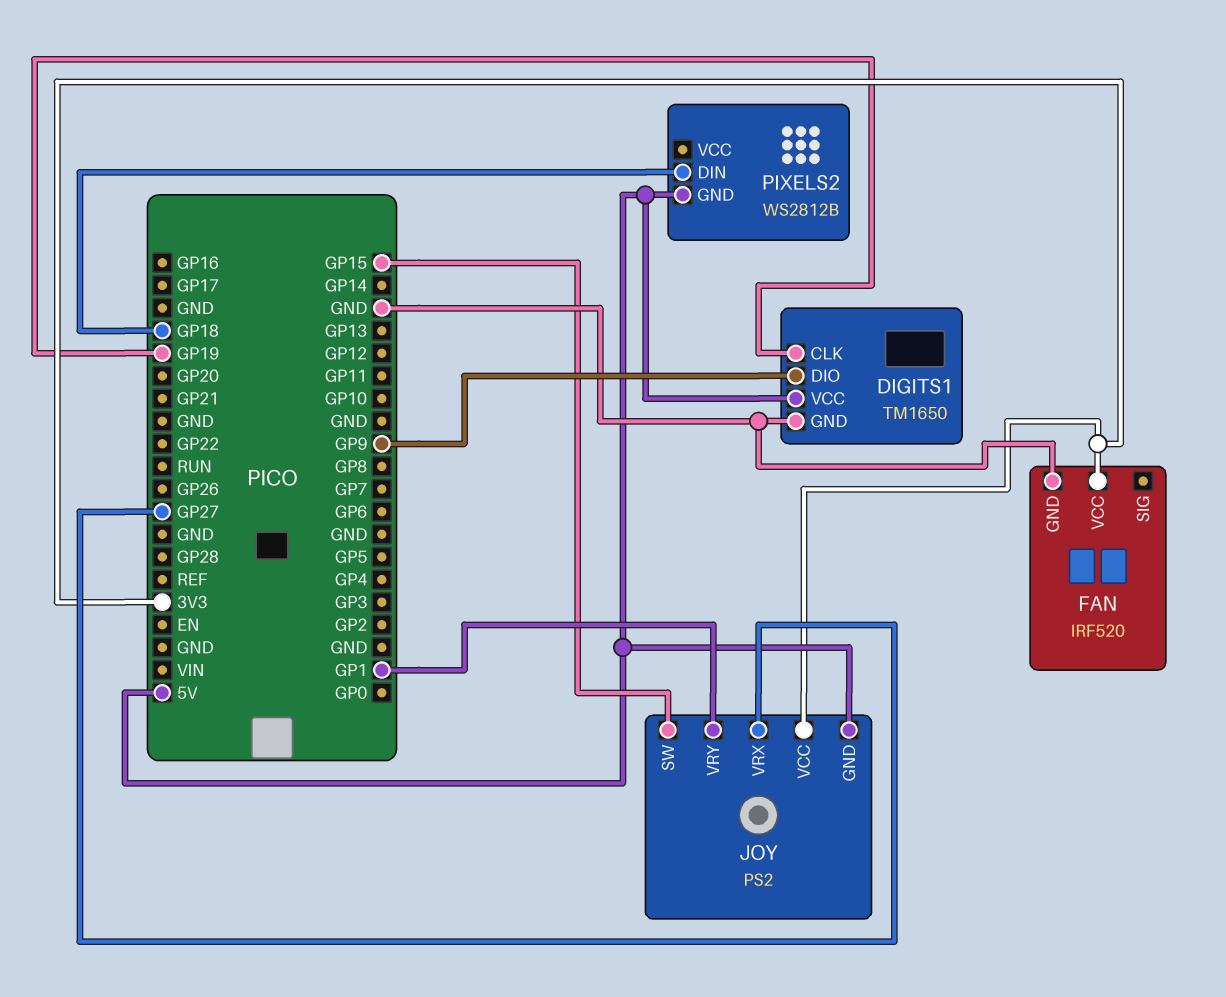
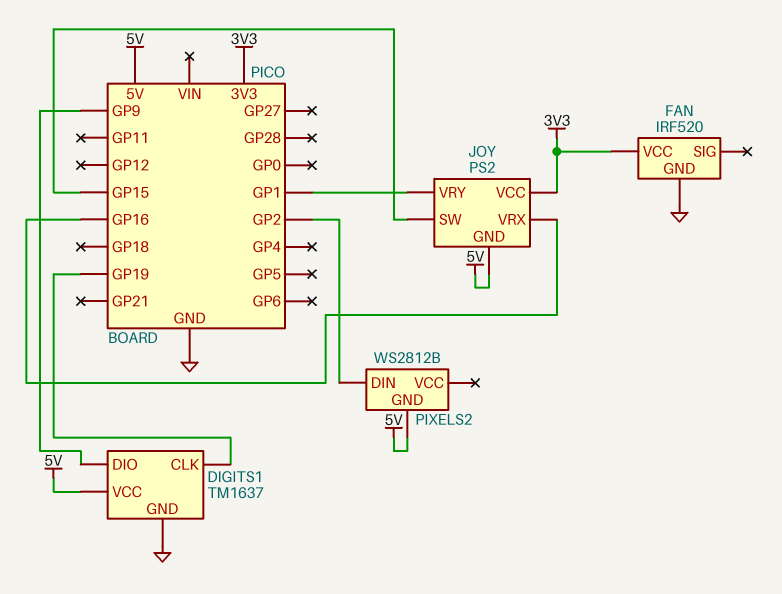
DIGITS1: TM1650 -> TM1637
JOY pin VRX: GP27 -> GP16
PIXELS2 pin DIN: GP18 -> GP2

